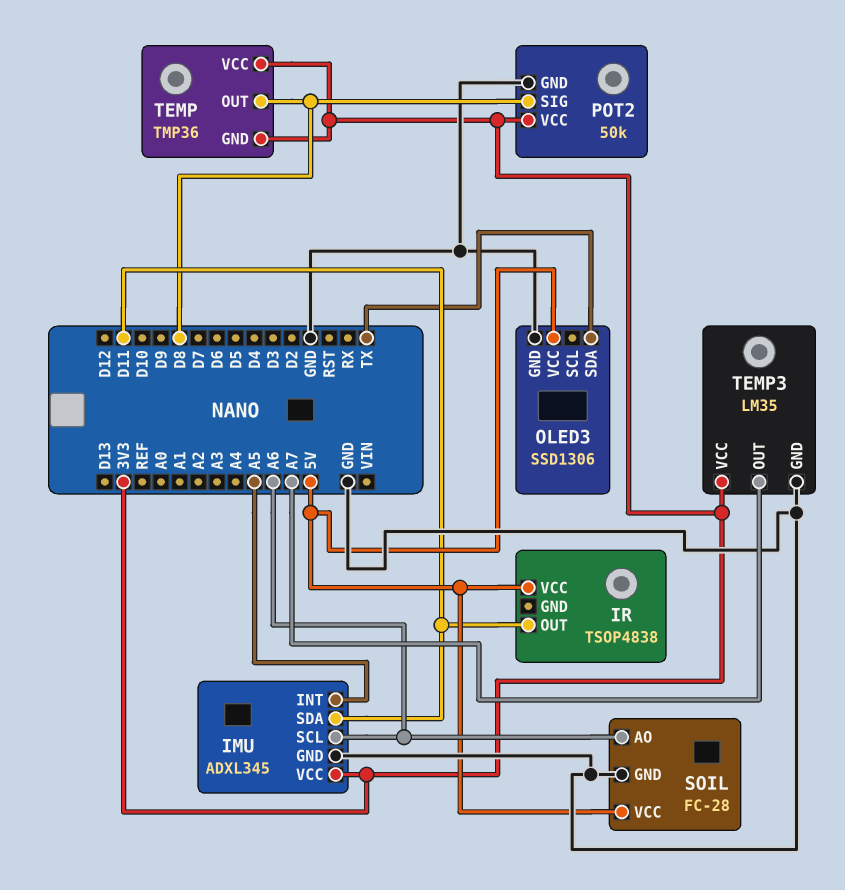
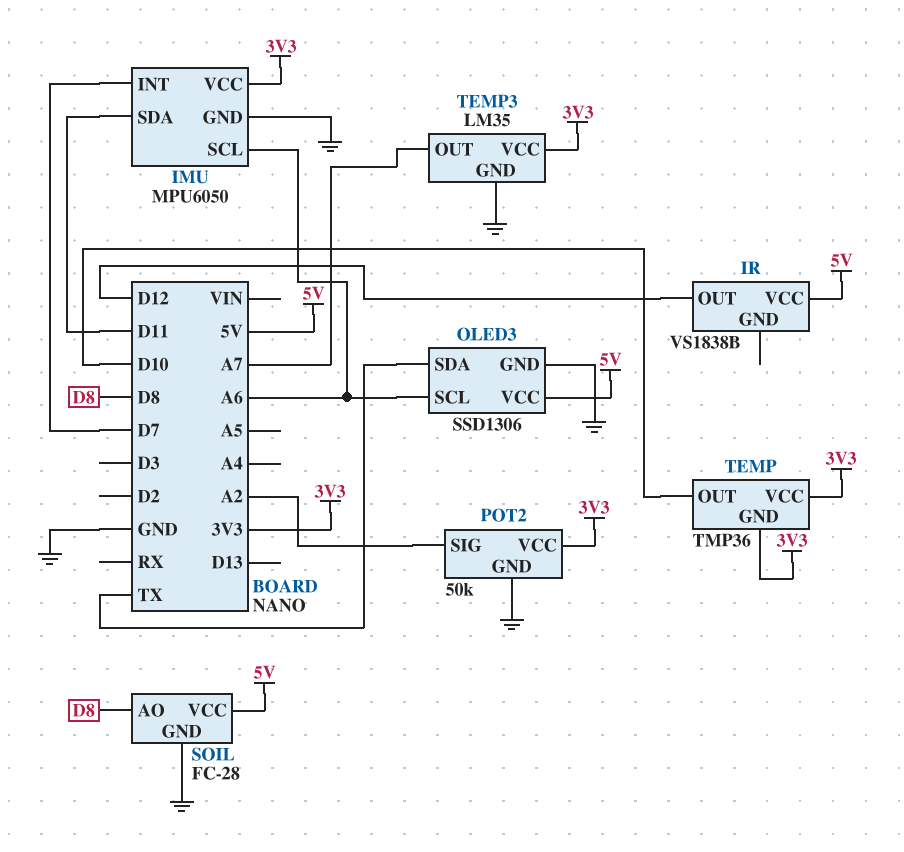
IMU: ADXL345 -> MPU6050
IMU pin INT: A5 -> D7
IR: TSOP4838 -> VS1838B
IR pin OUT: D11 -> D12
OLED3 pin SCL: none -> A6
POT2 pin SIG: D8 -> A2
SOIL pin AO: A6 -> D8
TEMP pin OUT: D8 -> D10

